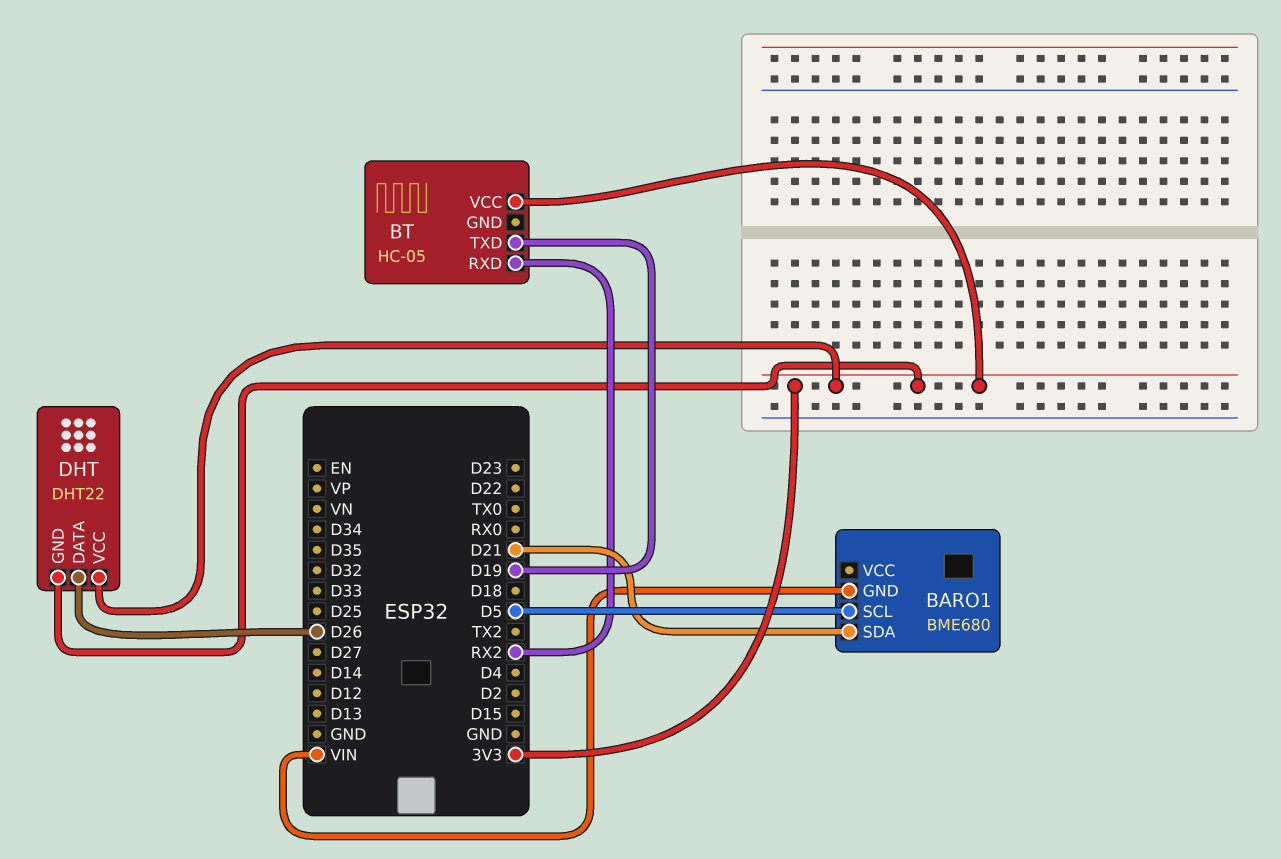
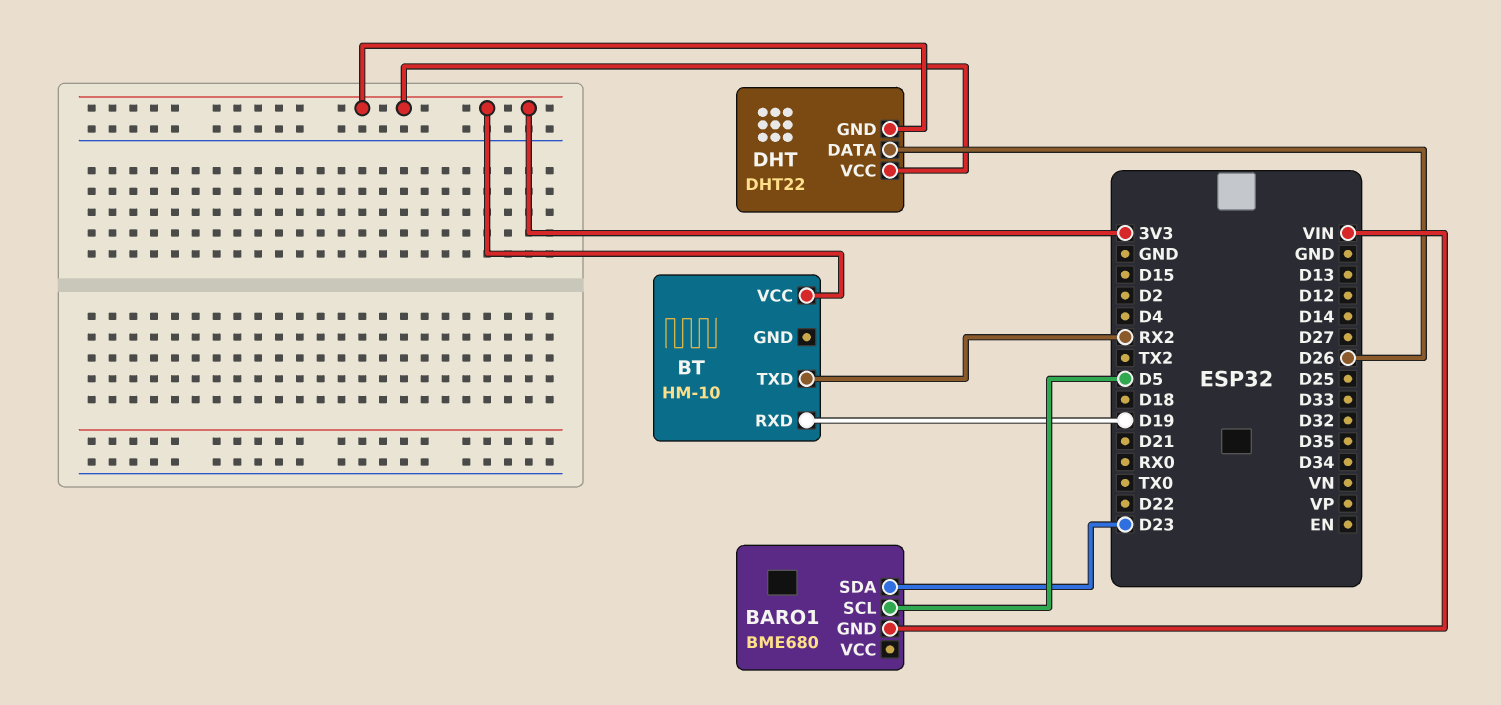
BARO1 pin SDA: D21 -> D23
BT: HC-05 -> HM-10
BT pin RXD: RX2 -> D19
BT pin TXD: D19 -> RX2

